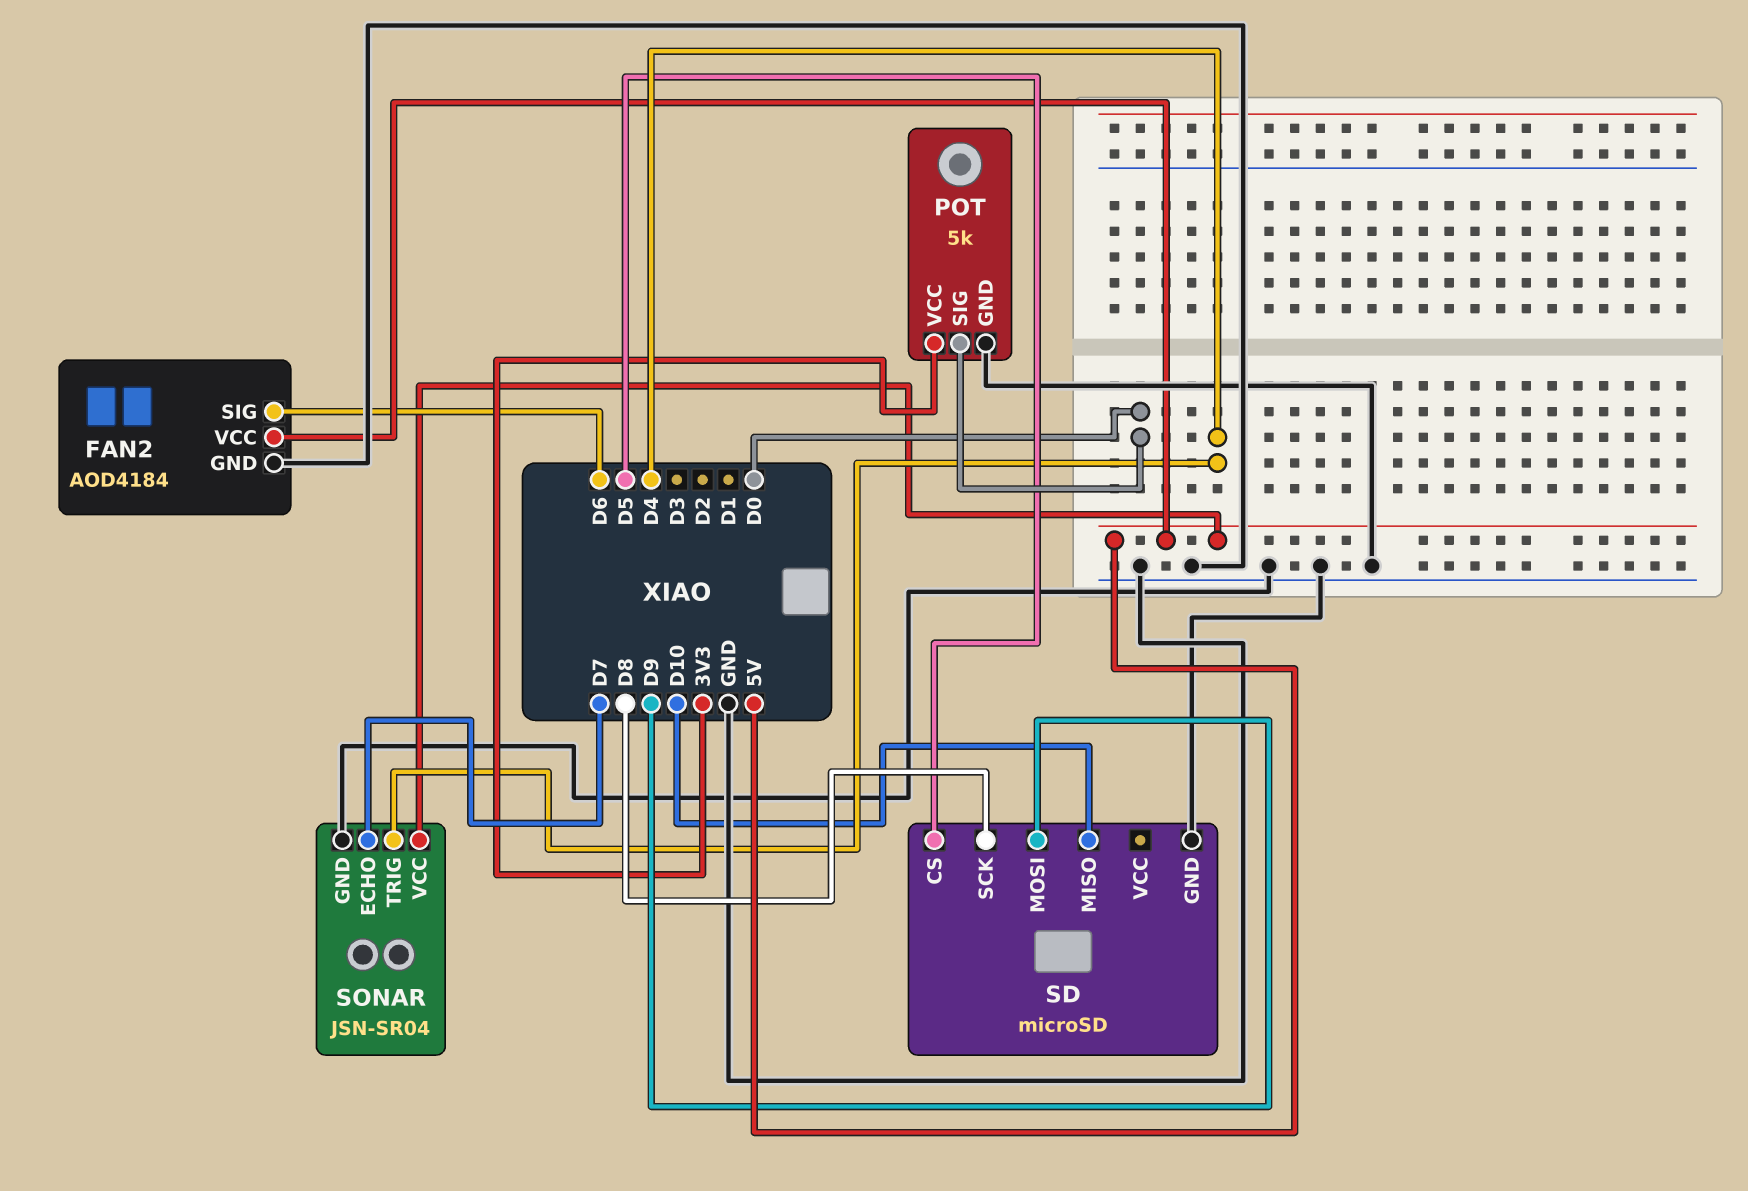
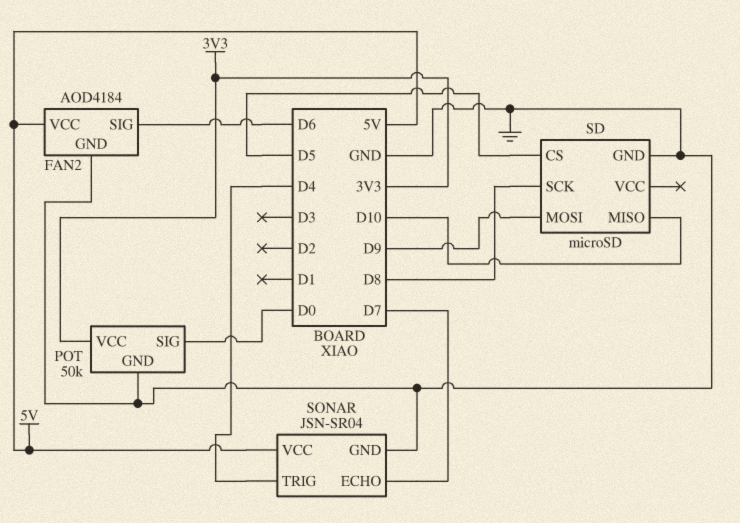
POT: 5k -> 50k

